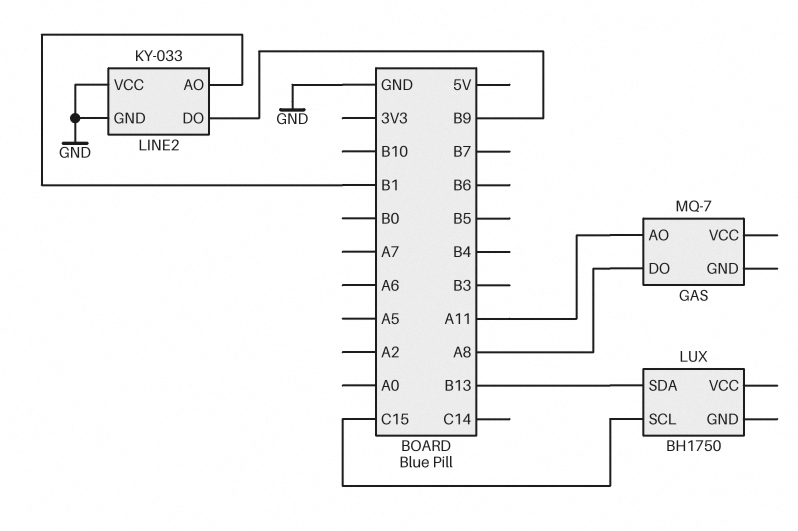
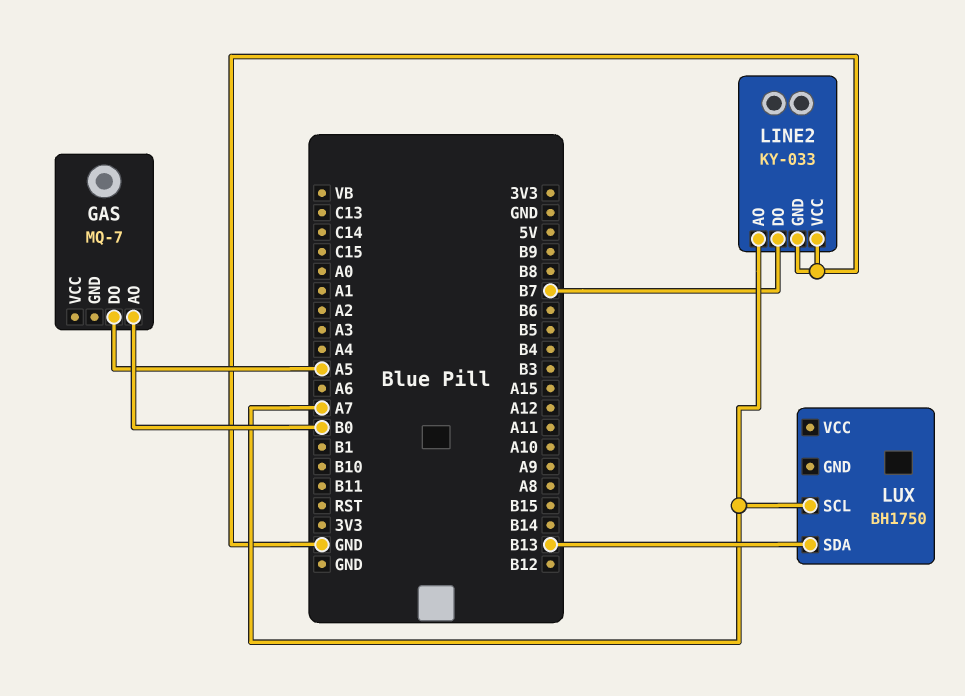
GAS pin AO: A11 -> B0
GAS pin DO: A8 -> A5
LINE2 pin AO: B1 -> A7
LINE2 pin DO: B9 -> B7
LUX pin SCL: C15 -> A7

